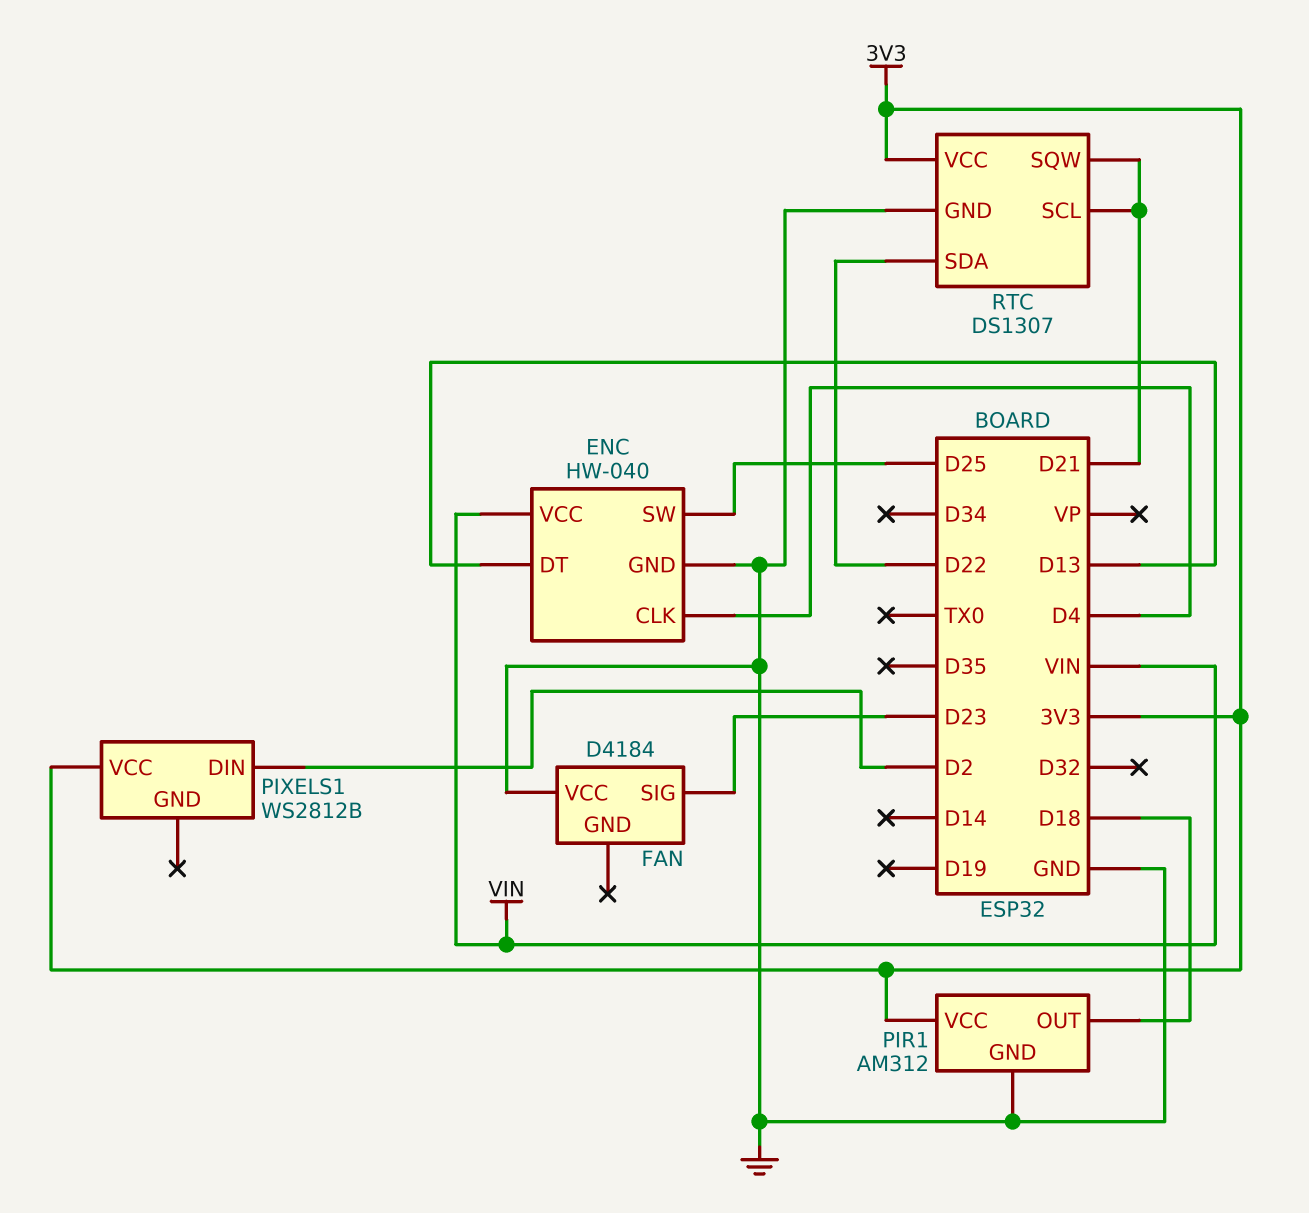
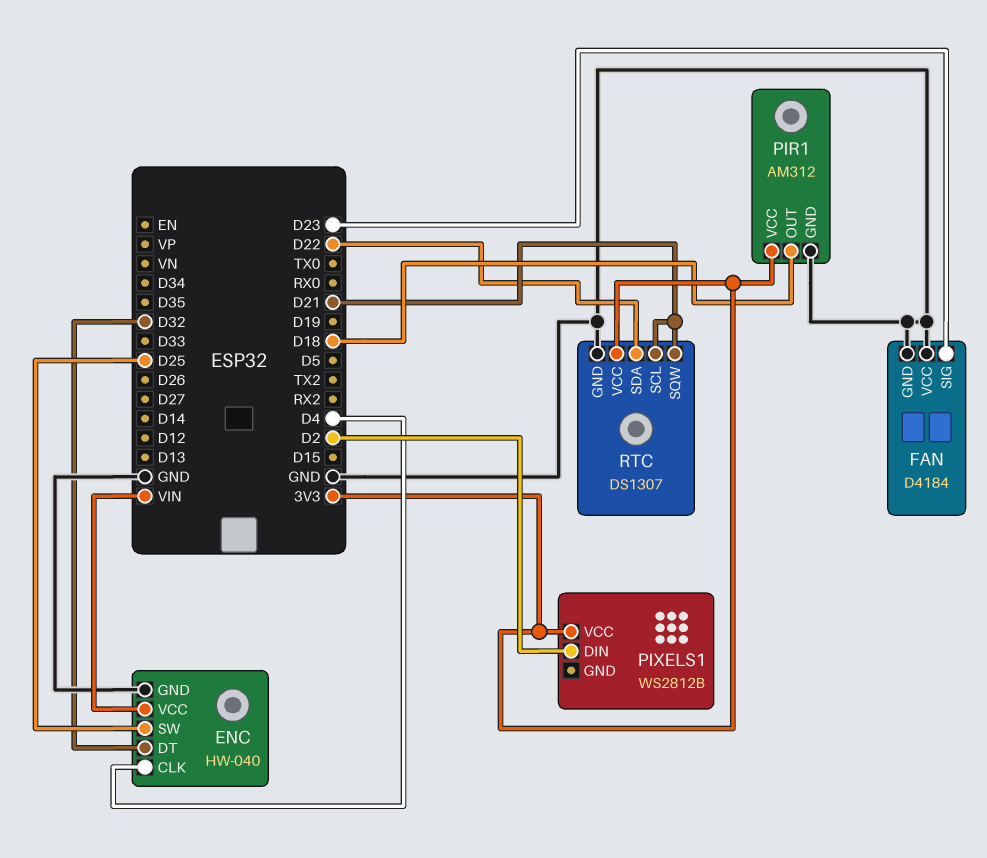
ENC pin DT: D13 -> D32
FAN pin GND: none -> GND

